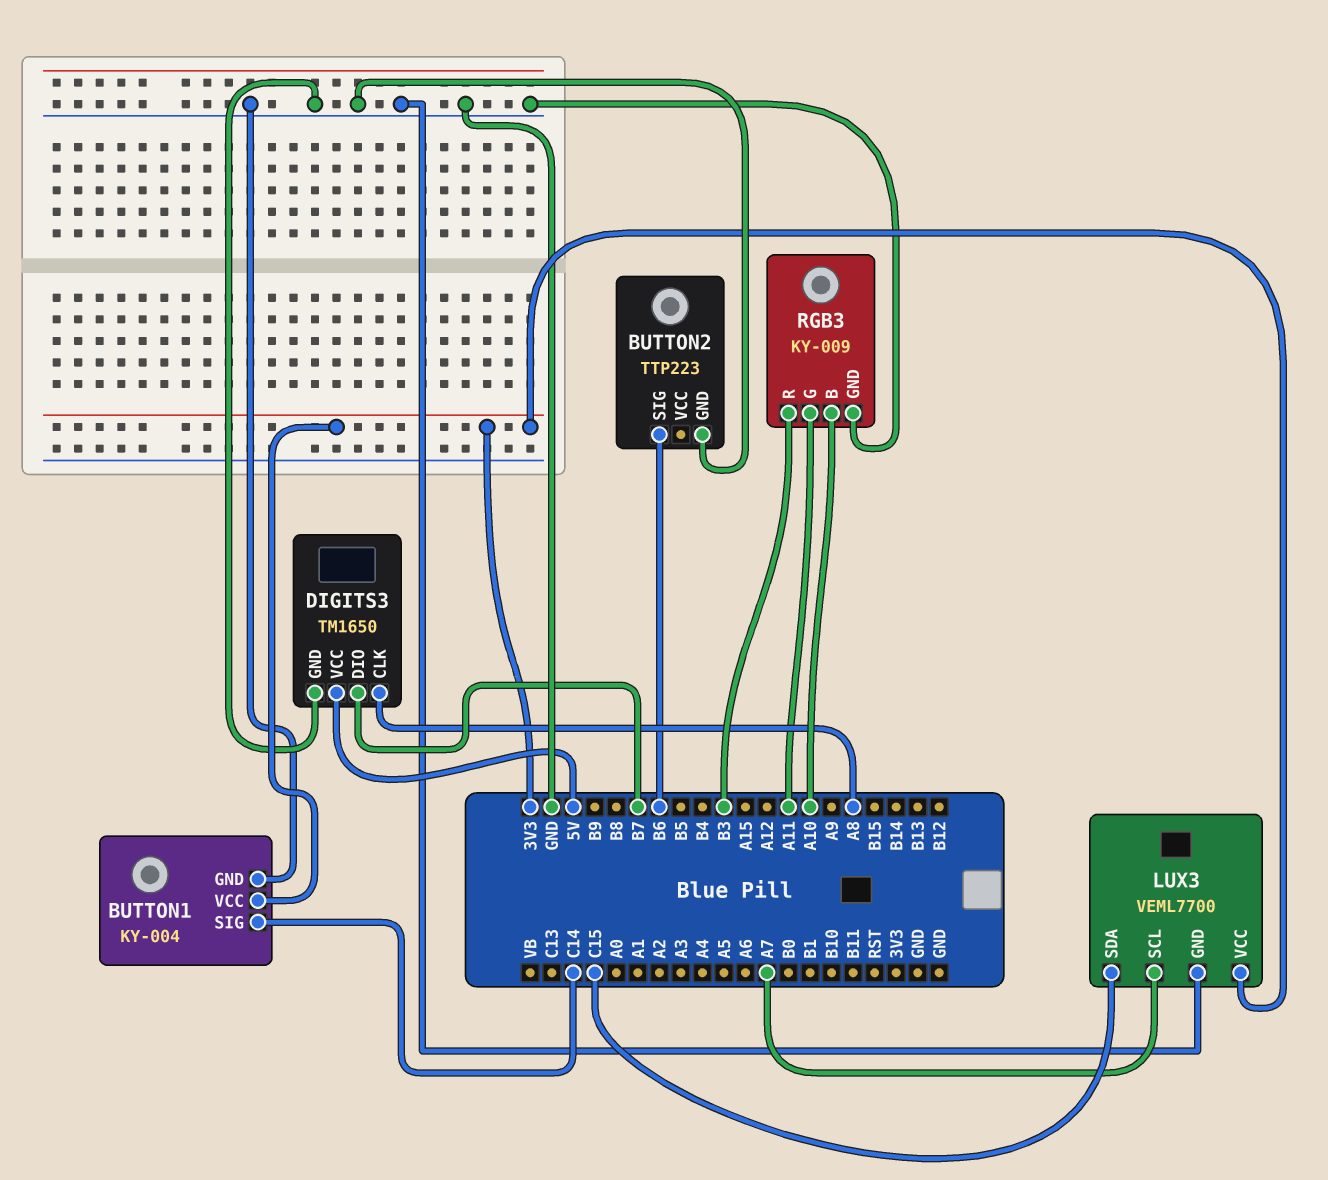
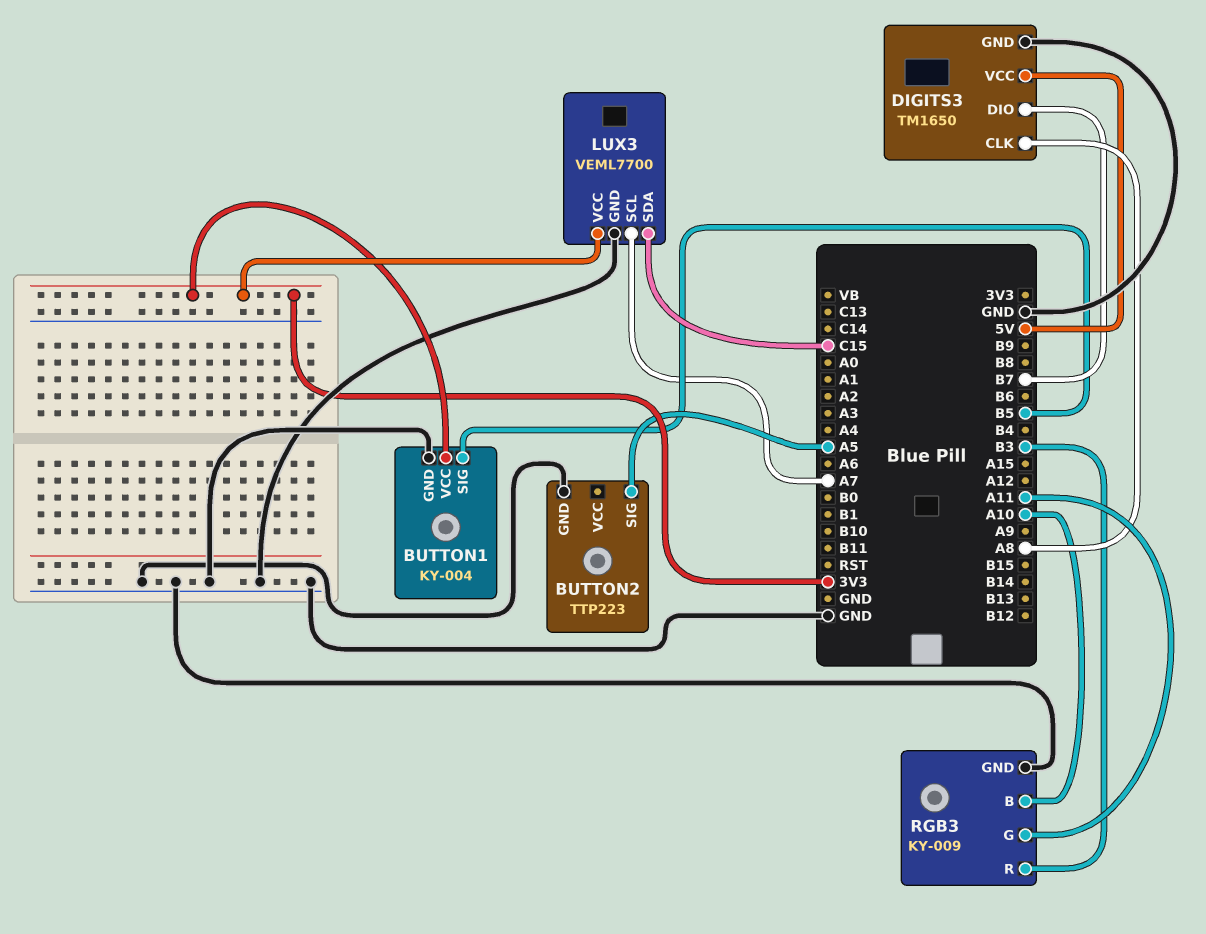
BUTTON1 pin SIG: C14 -> B5
BUTTON2 pin SIG: B6 -> A5

